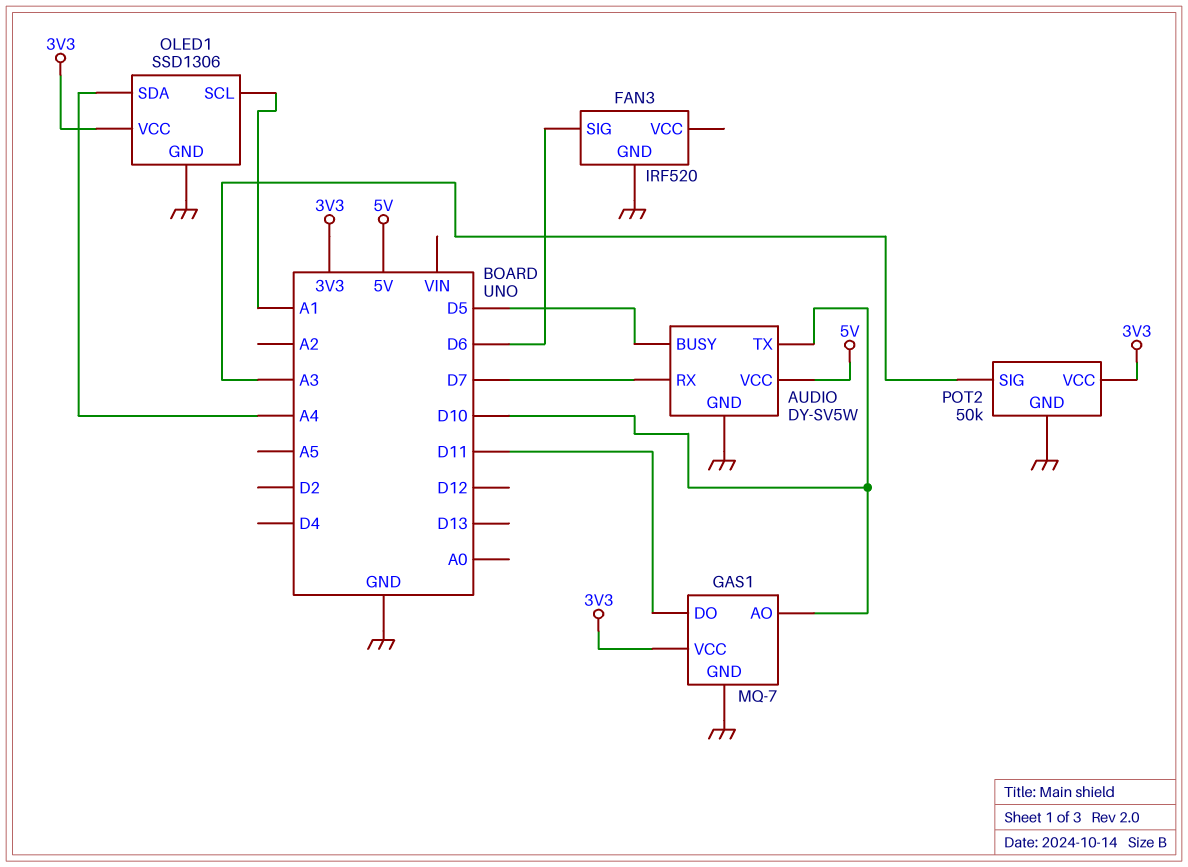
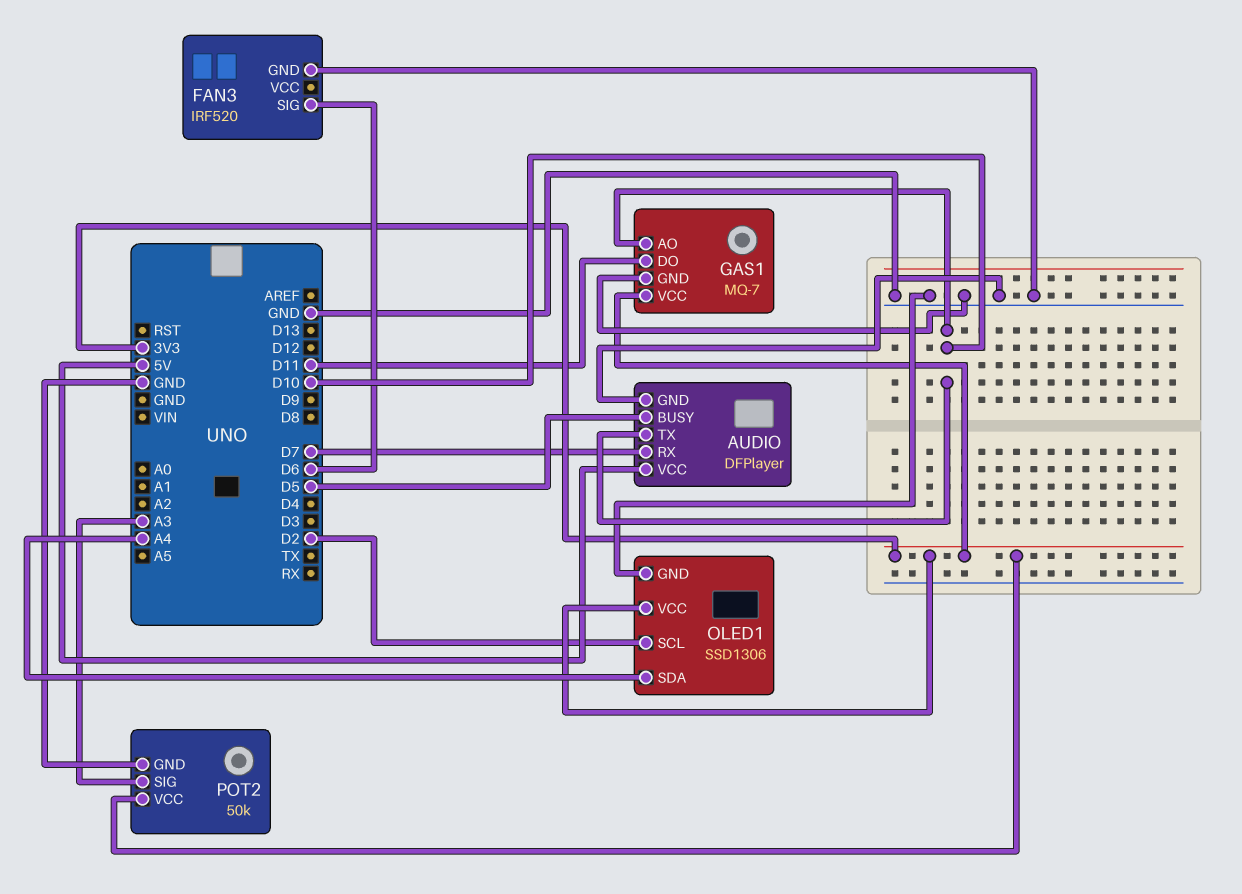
AUDIO: DY-SV5W -> DFPlayer
OLED1 pin SCL: A1 -> D2

